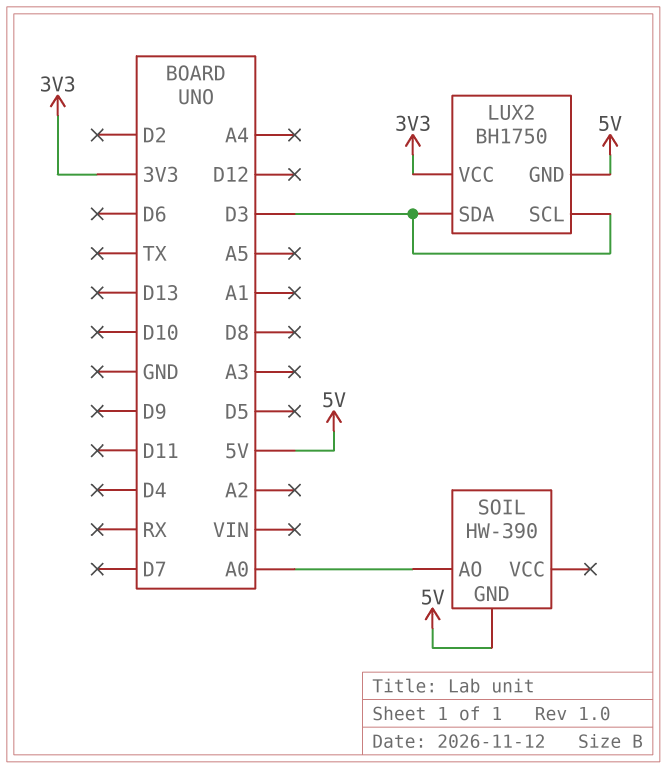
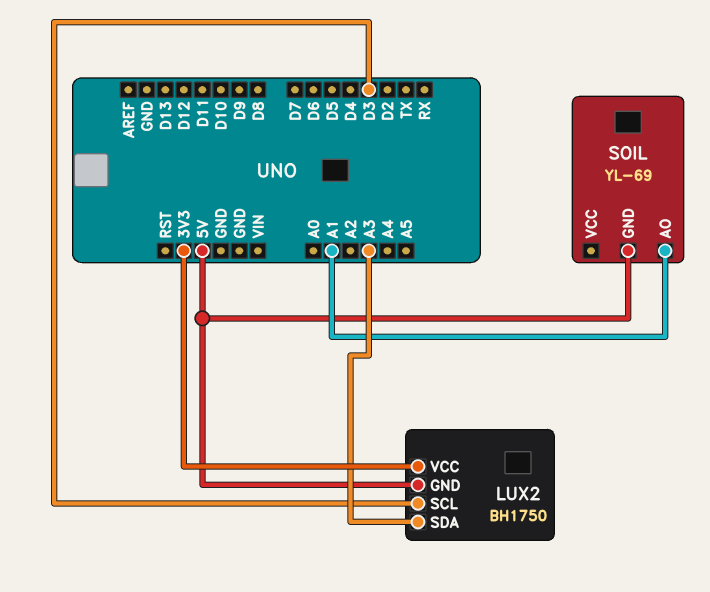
LUX2 pin SDA: D3 -> A3
SOIL: HW-390 -> YL-69
SOIL pin AO: A0 -> A1

